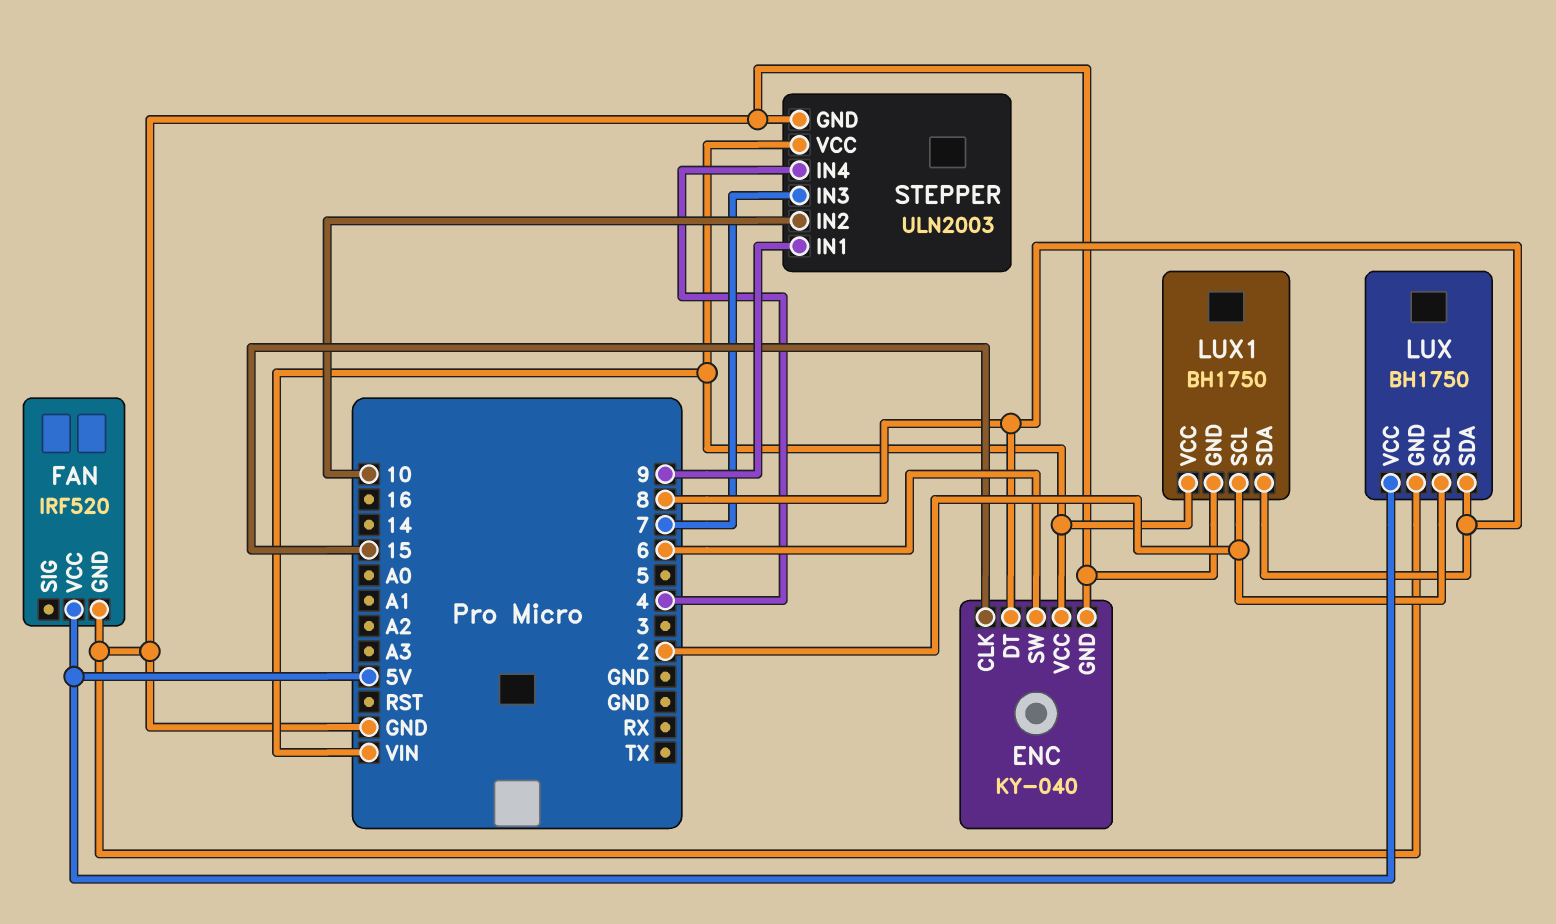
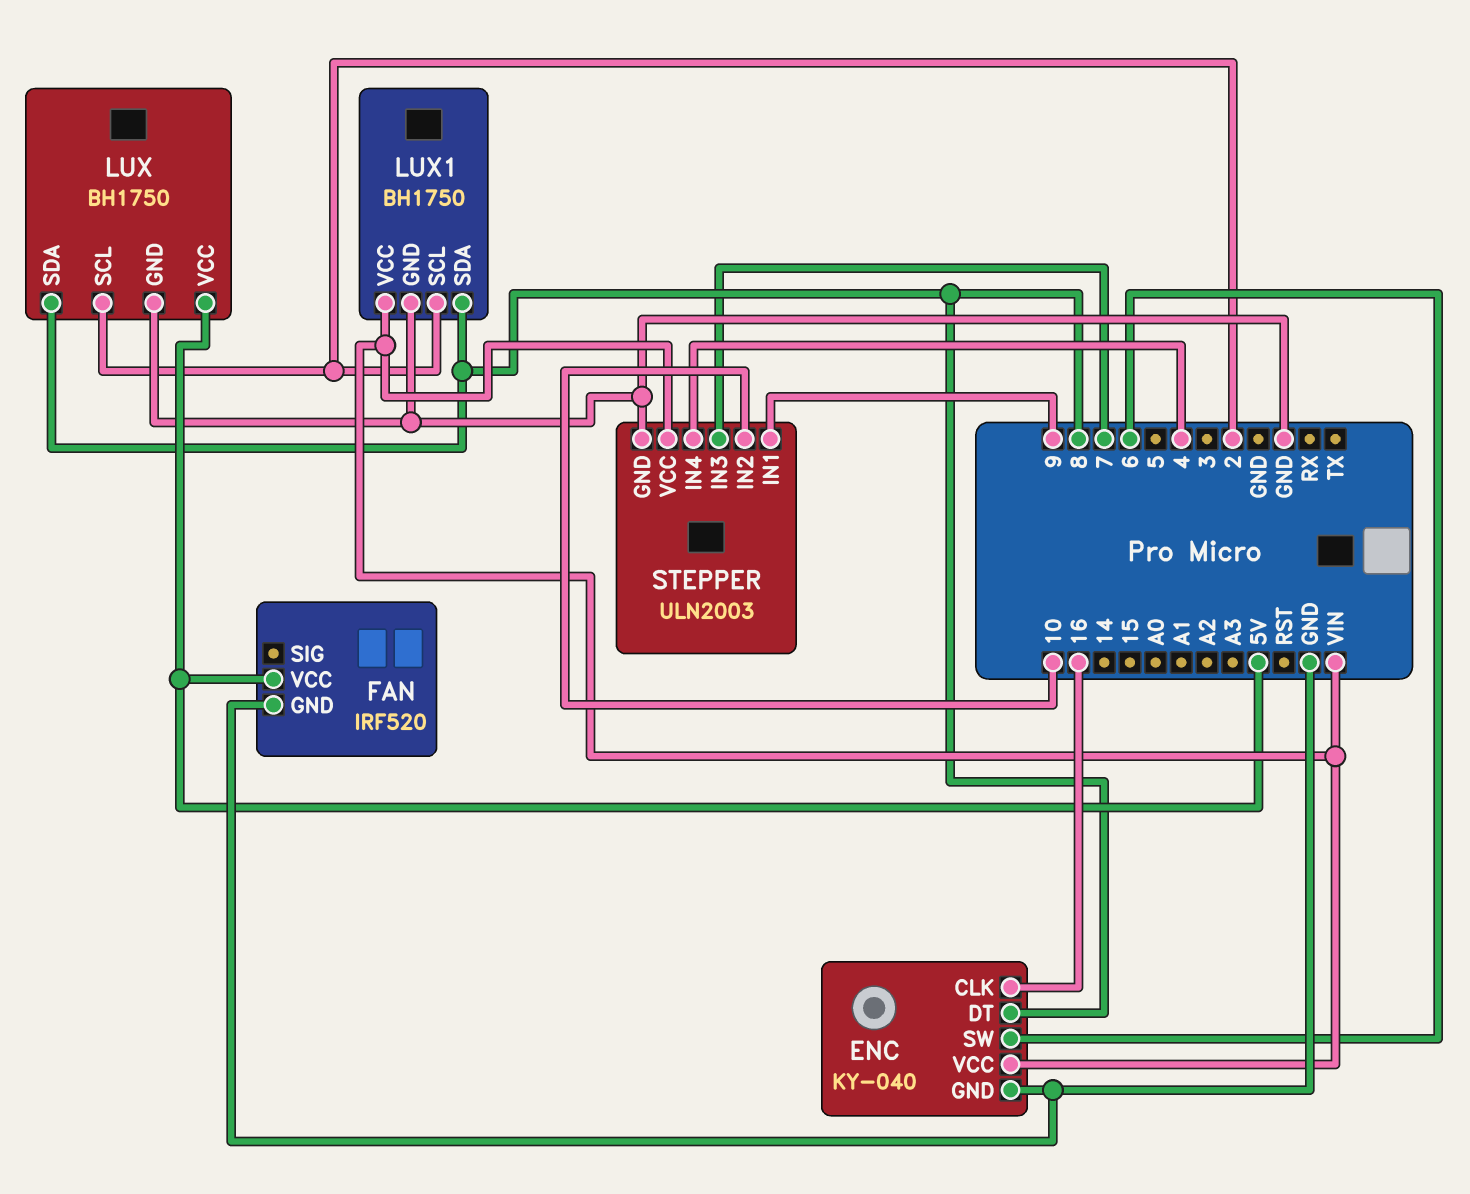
ENC pin CLK: 15 -> 16

